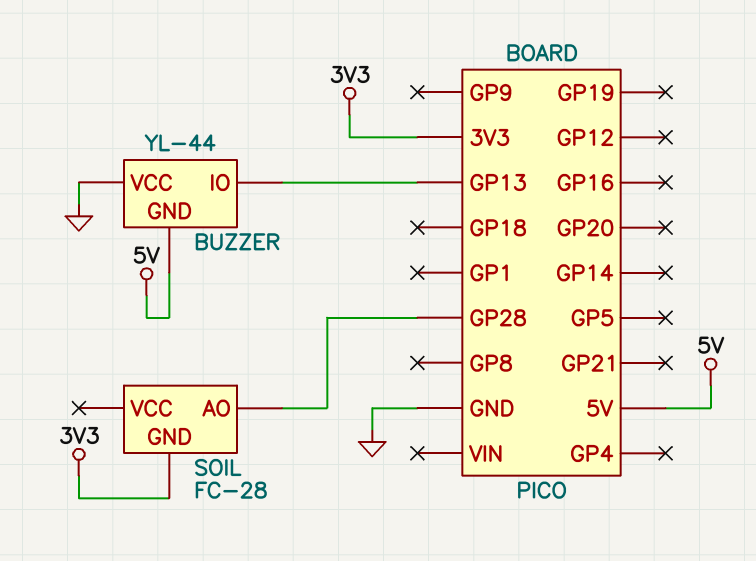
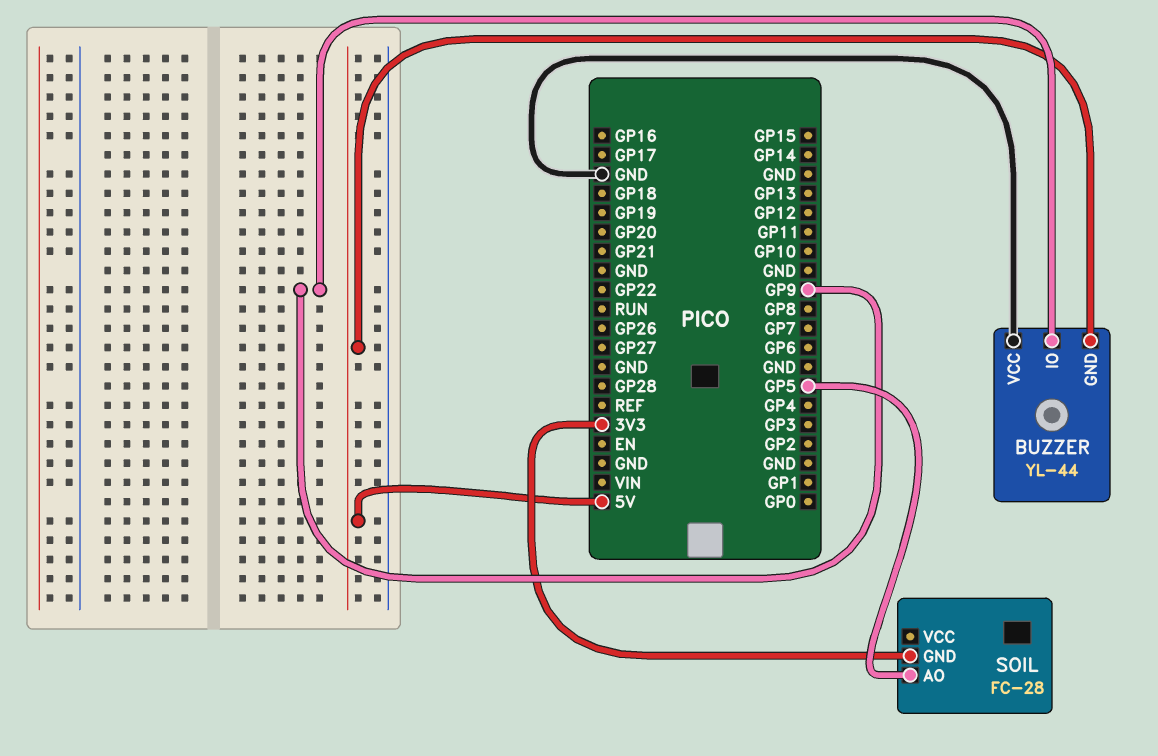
BUZZER pin IO: GP13 -> GP9
SOIL pin AO: GP28 -> GP5

